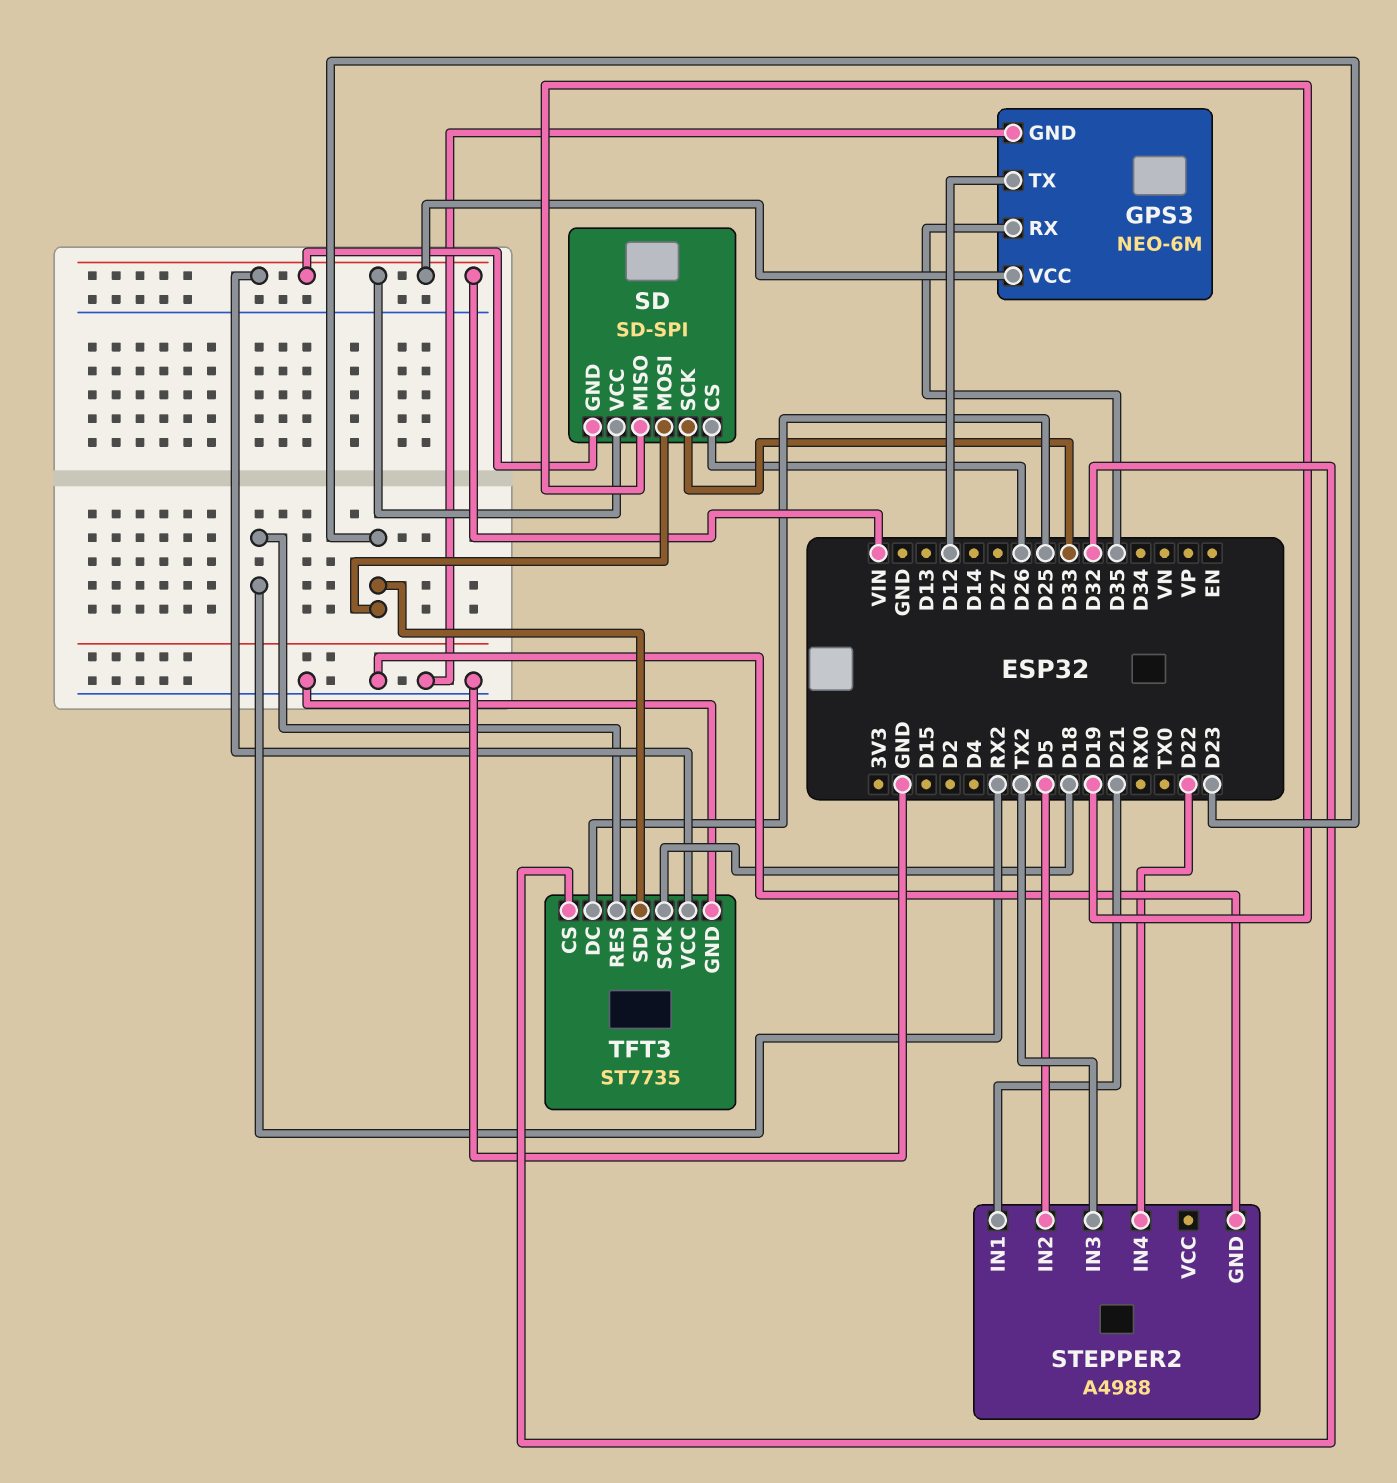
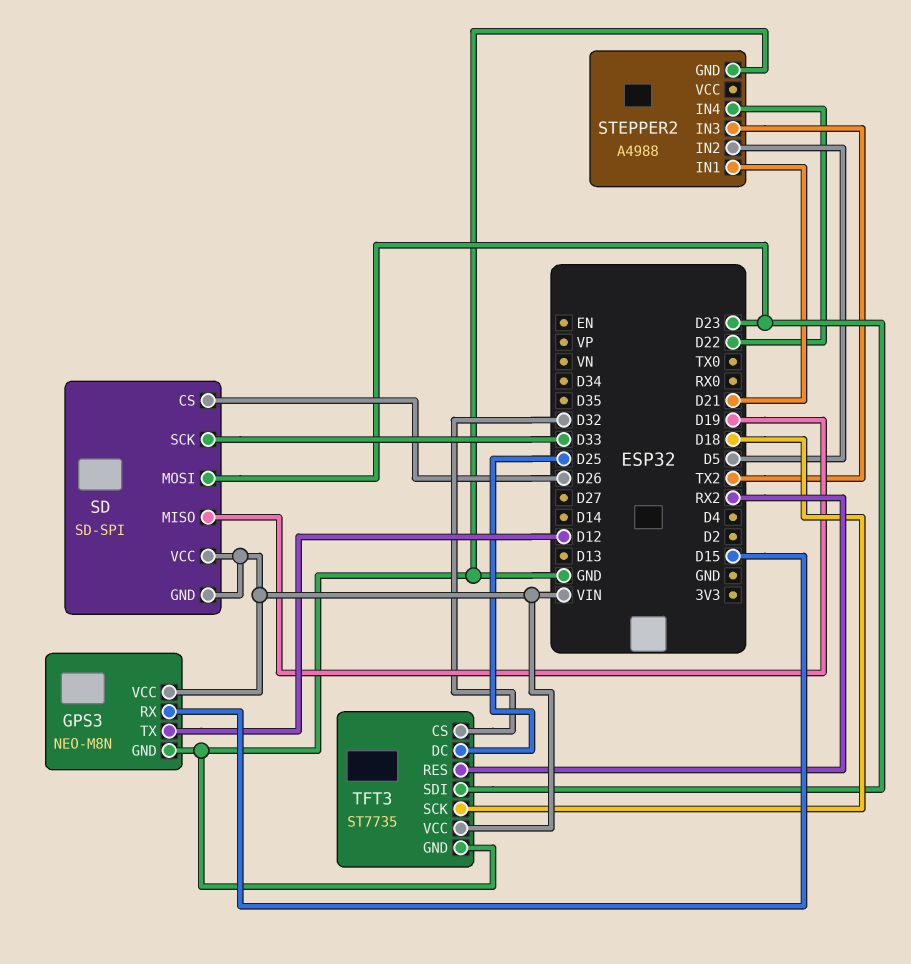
GPS3: NEO-6M -> NEO-M8N
GPS3 pin RX: D35 -> D15

